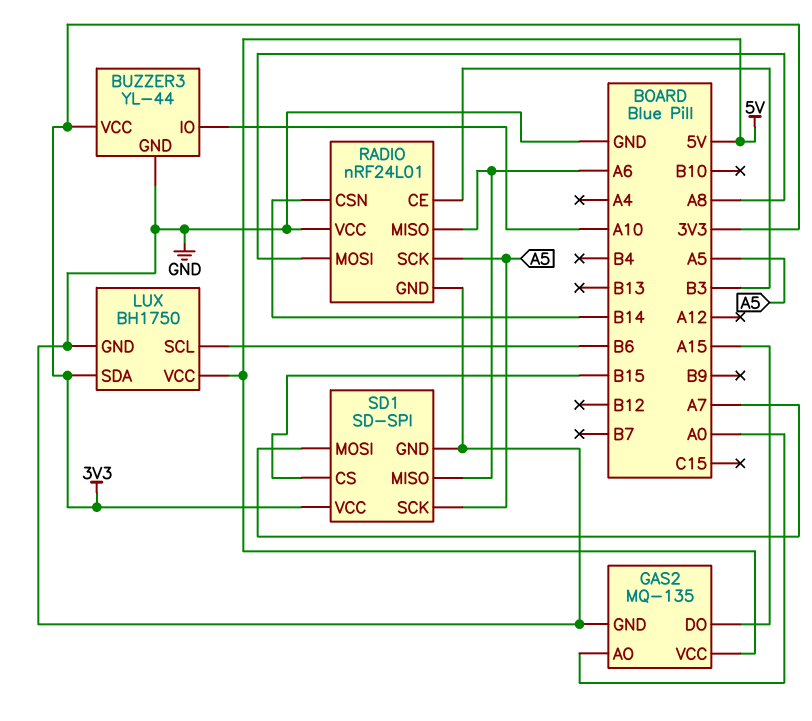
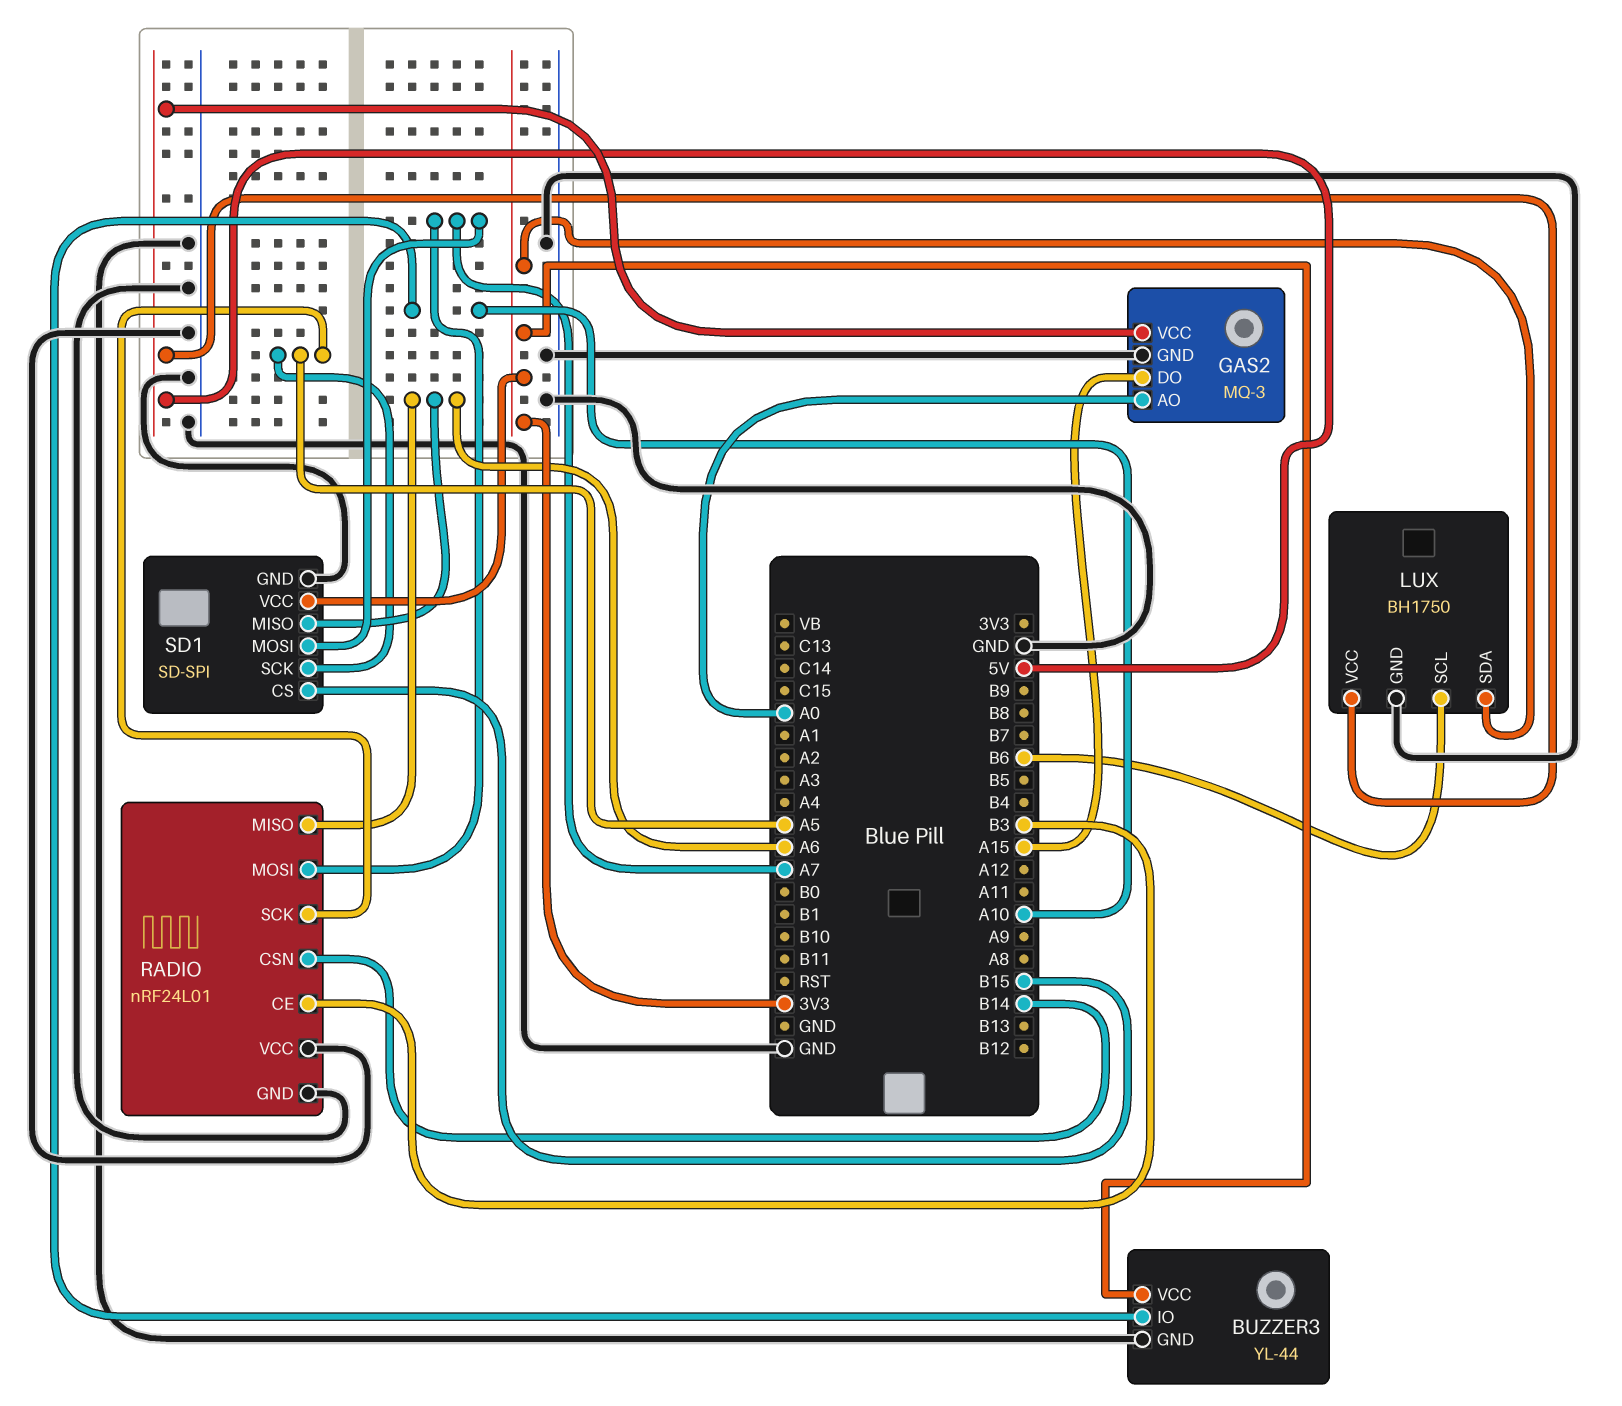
GAS2: MQ-135 -> MQ-3
RADIO pin MOSI: A8 -> A7

